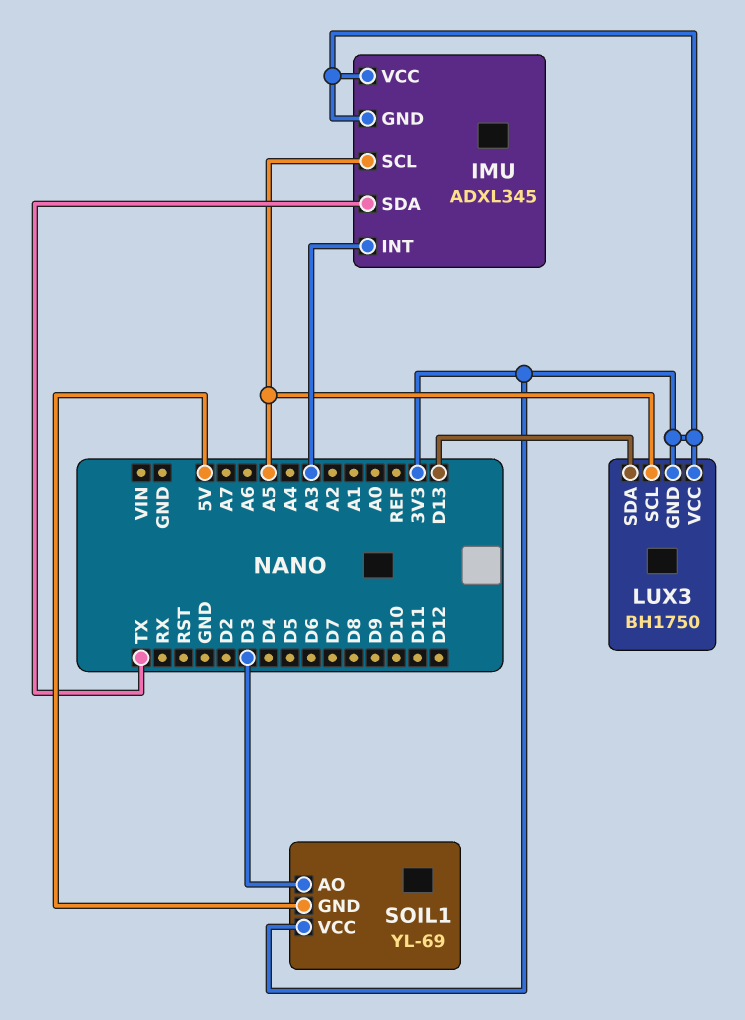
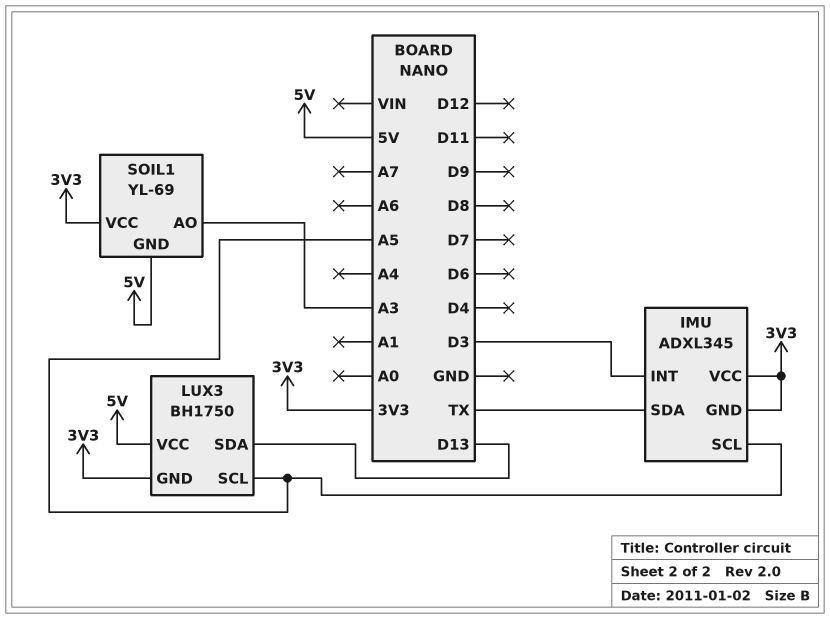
IMU pin INT: A3 -> D3
LUX3 pin VCC: 3V3 -> 5V
SOIL1 pin AO: D3 -> A3

